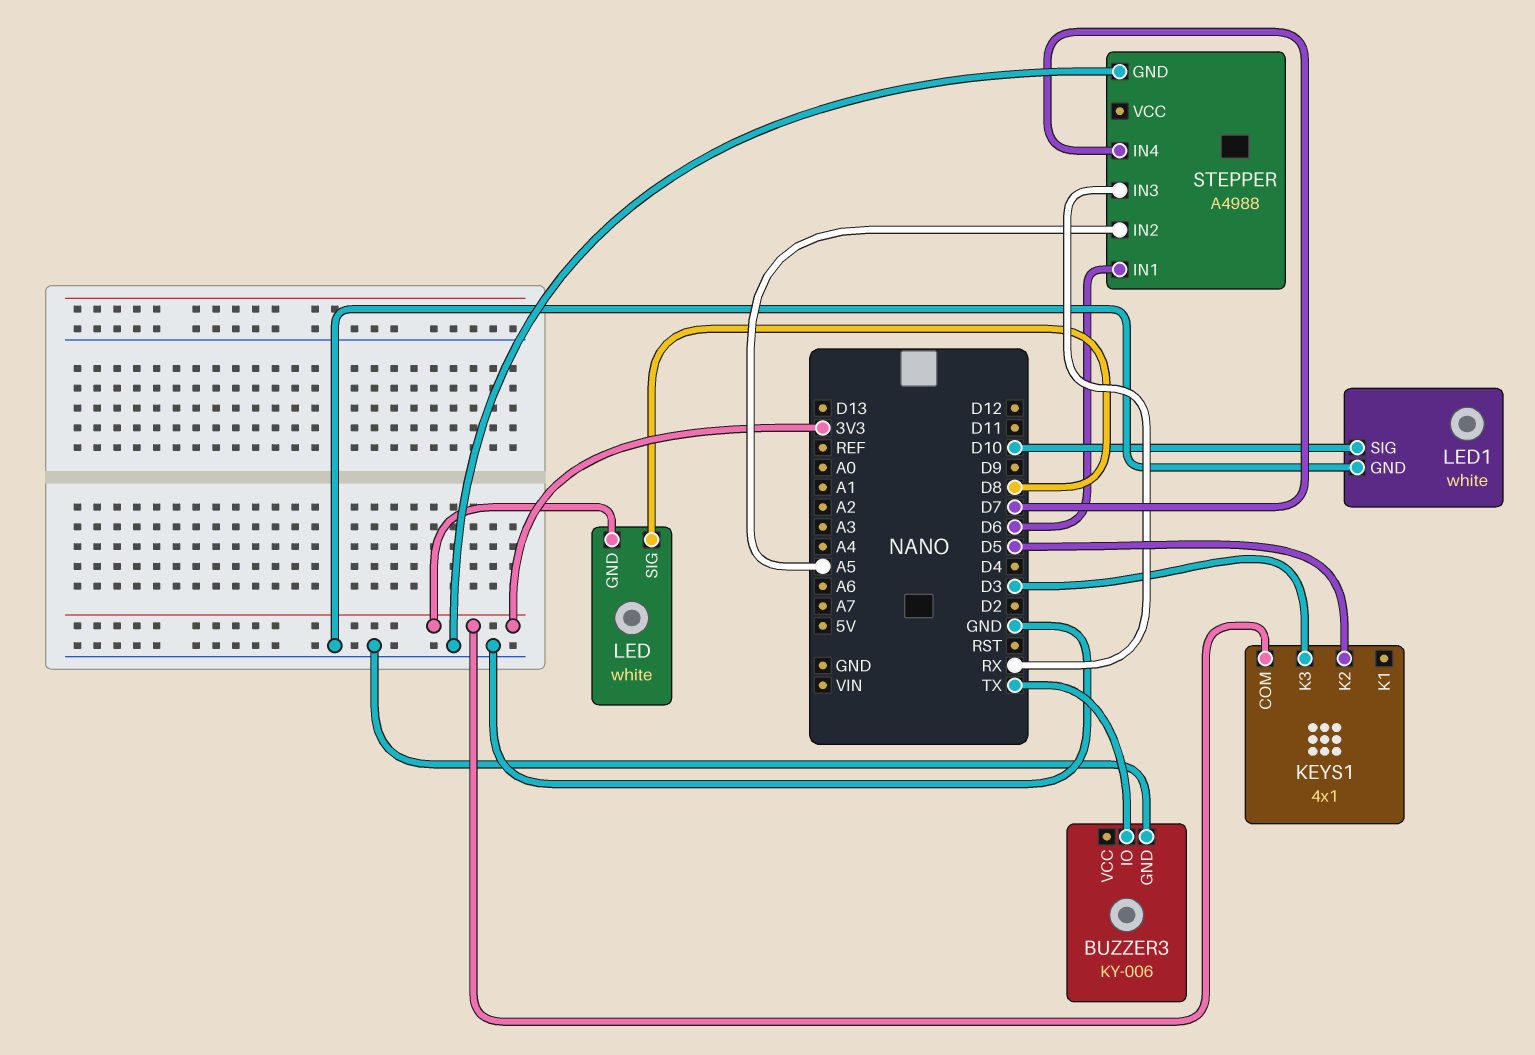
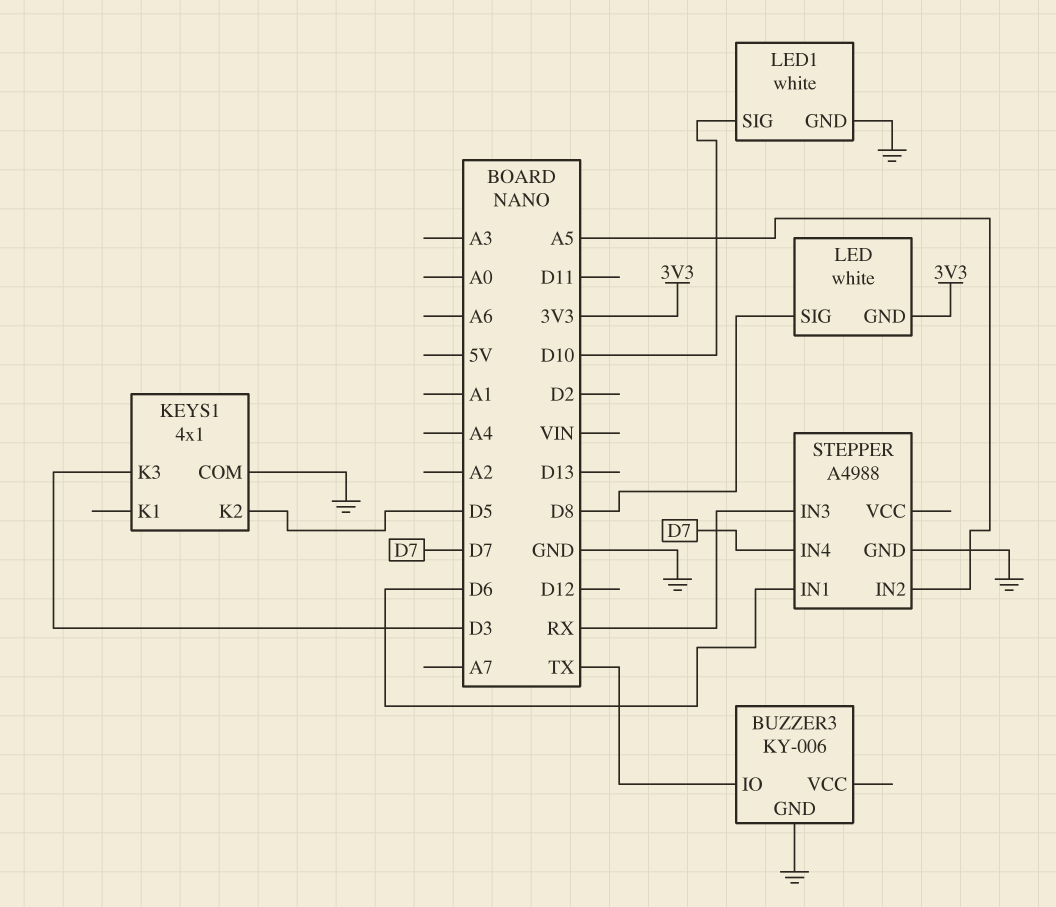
KEYS1 pin COM: 3V3 -> GND

